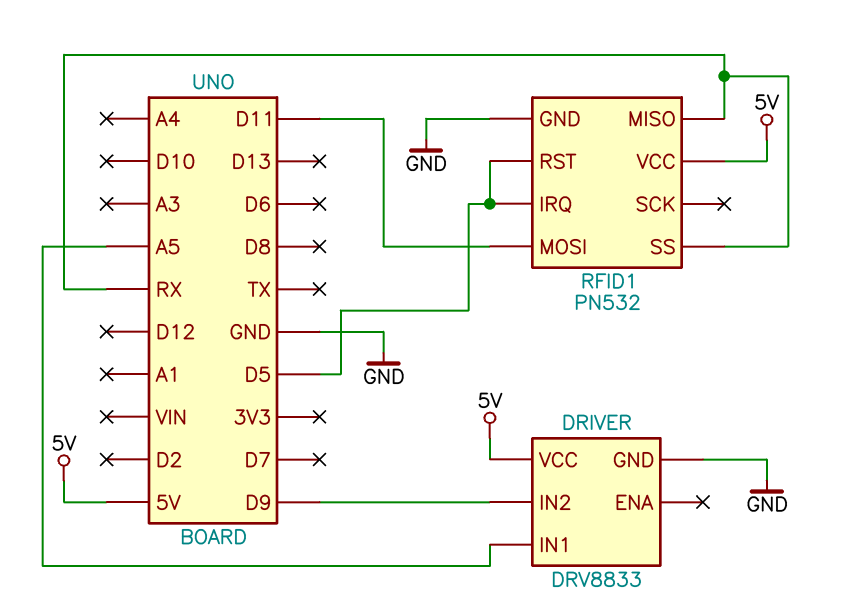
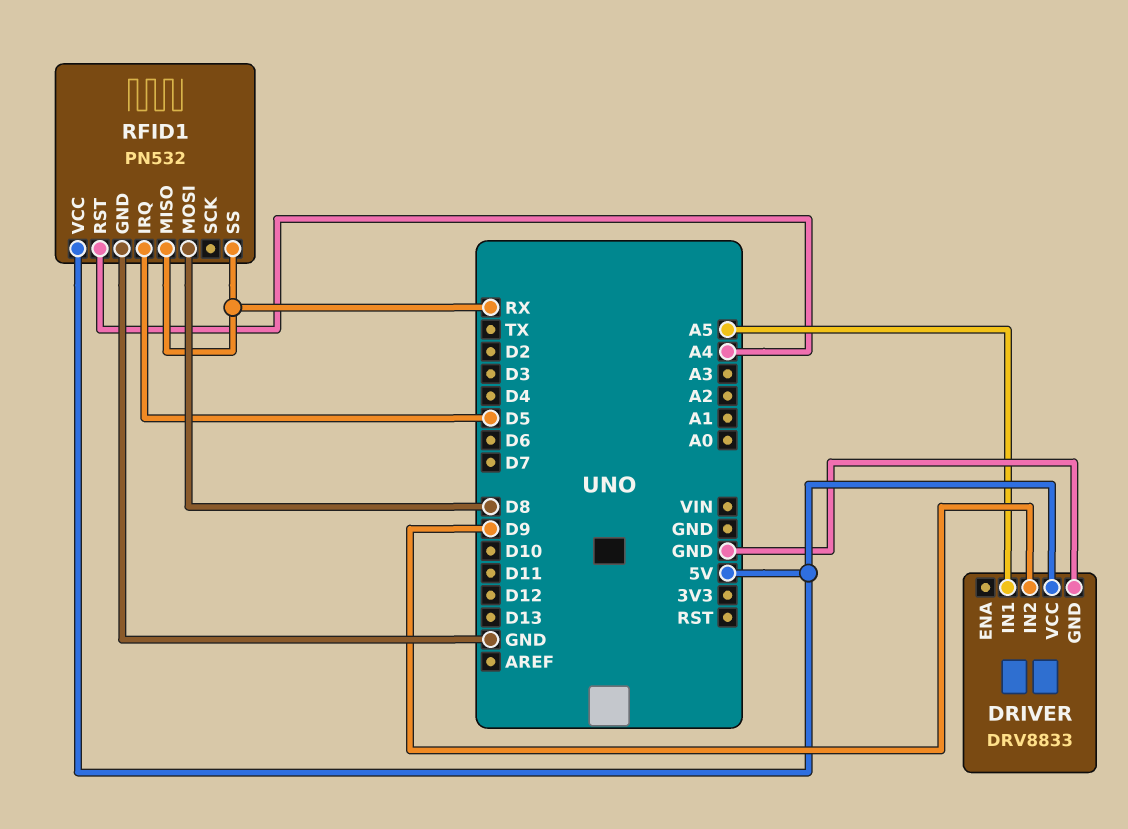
RFID1 pin MOSI: D11 -> D8
RFID1 pin RST: D5 -> A4

